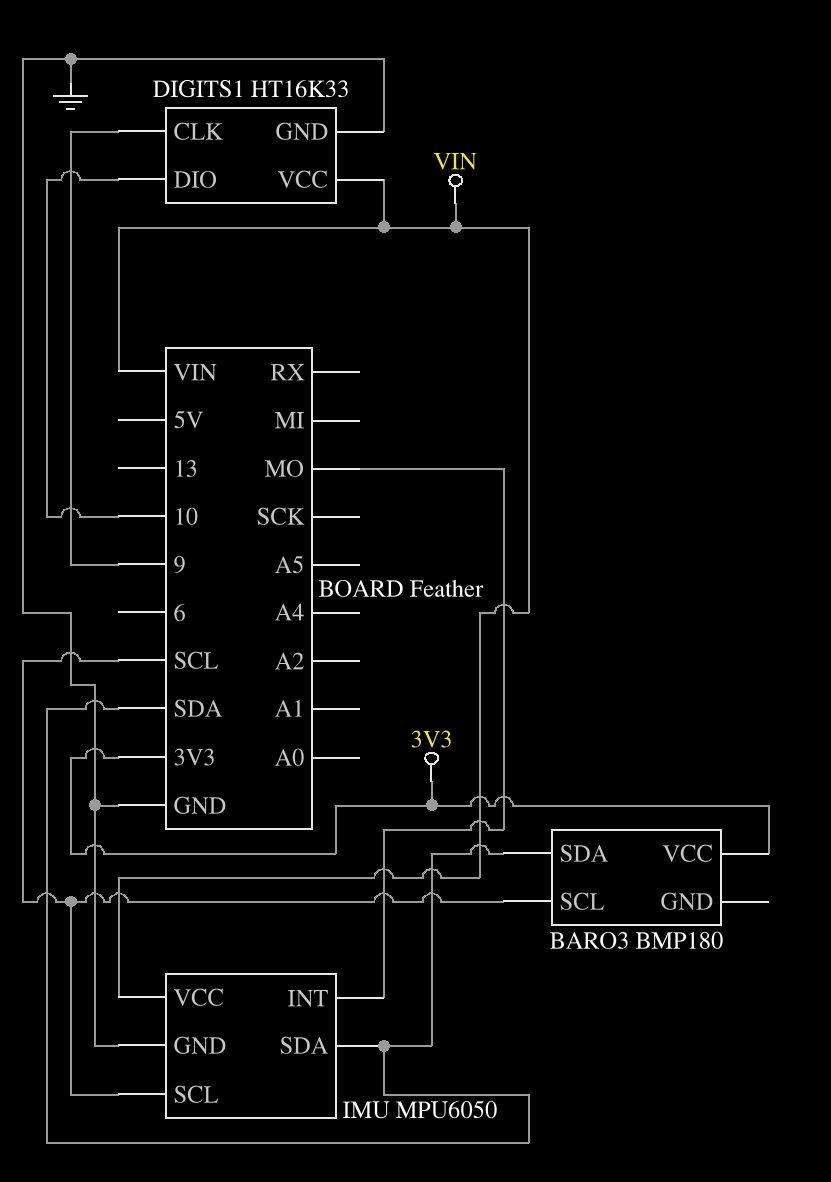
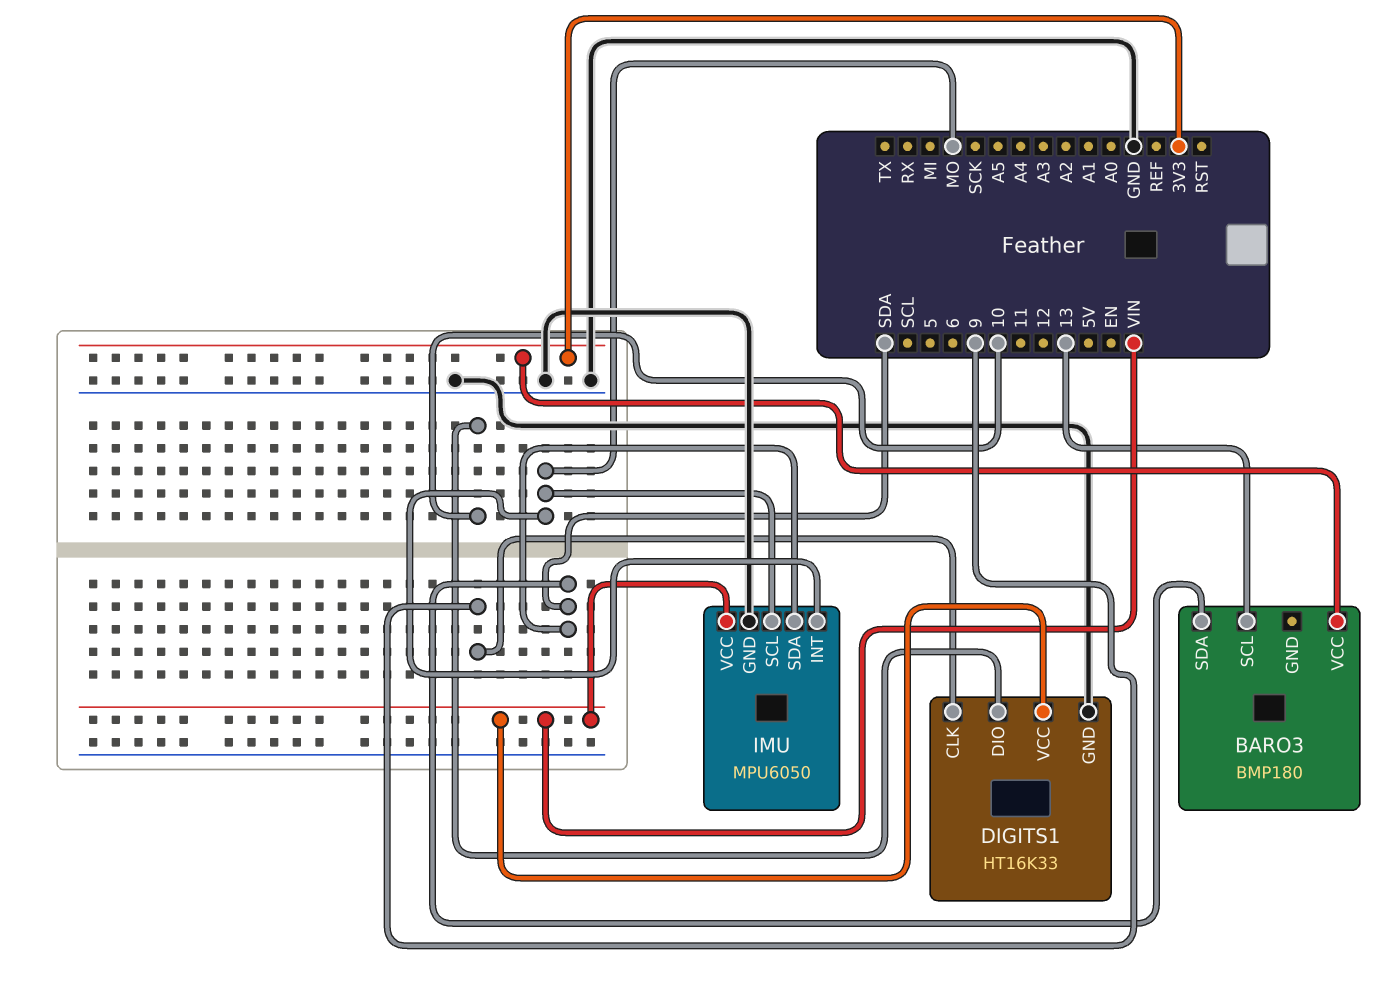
BARO3 pin SCL: SCL -> 13
IMU pin SCL: SCL -> MO

